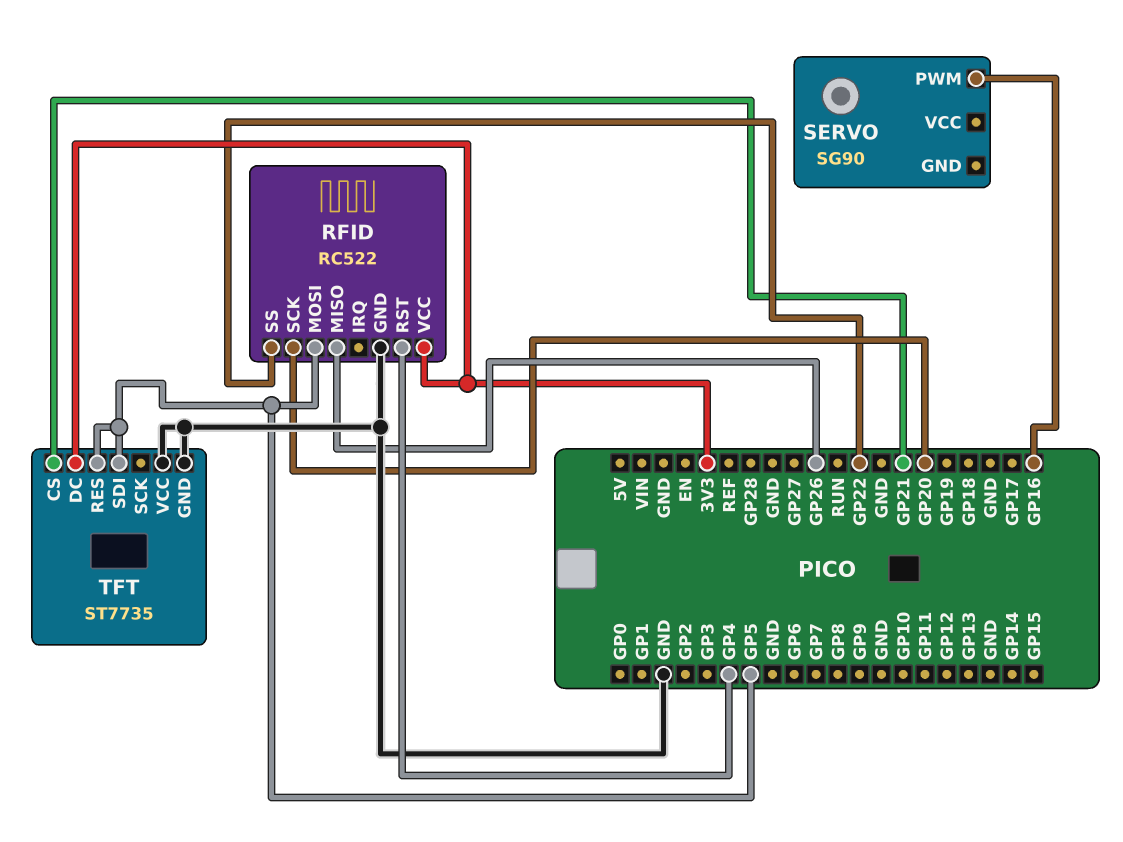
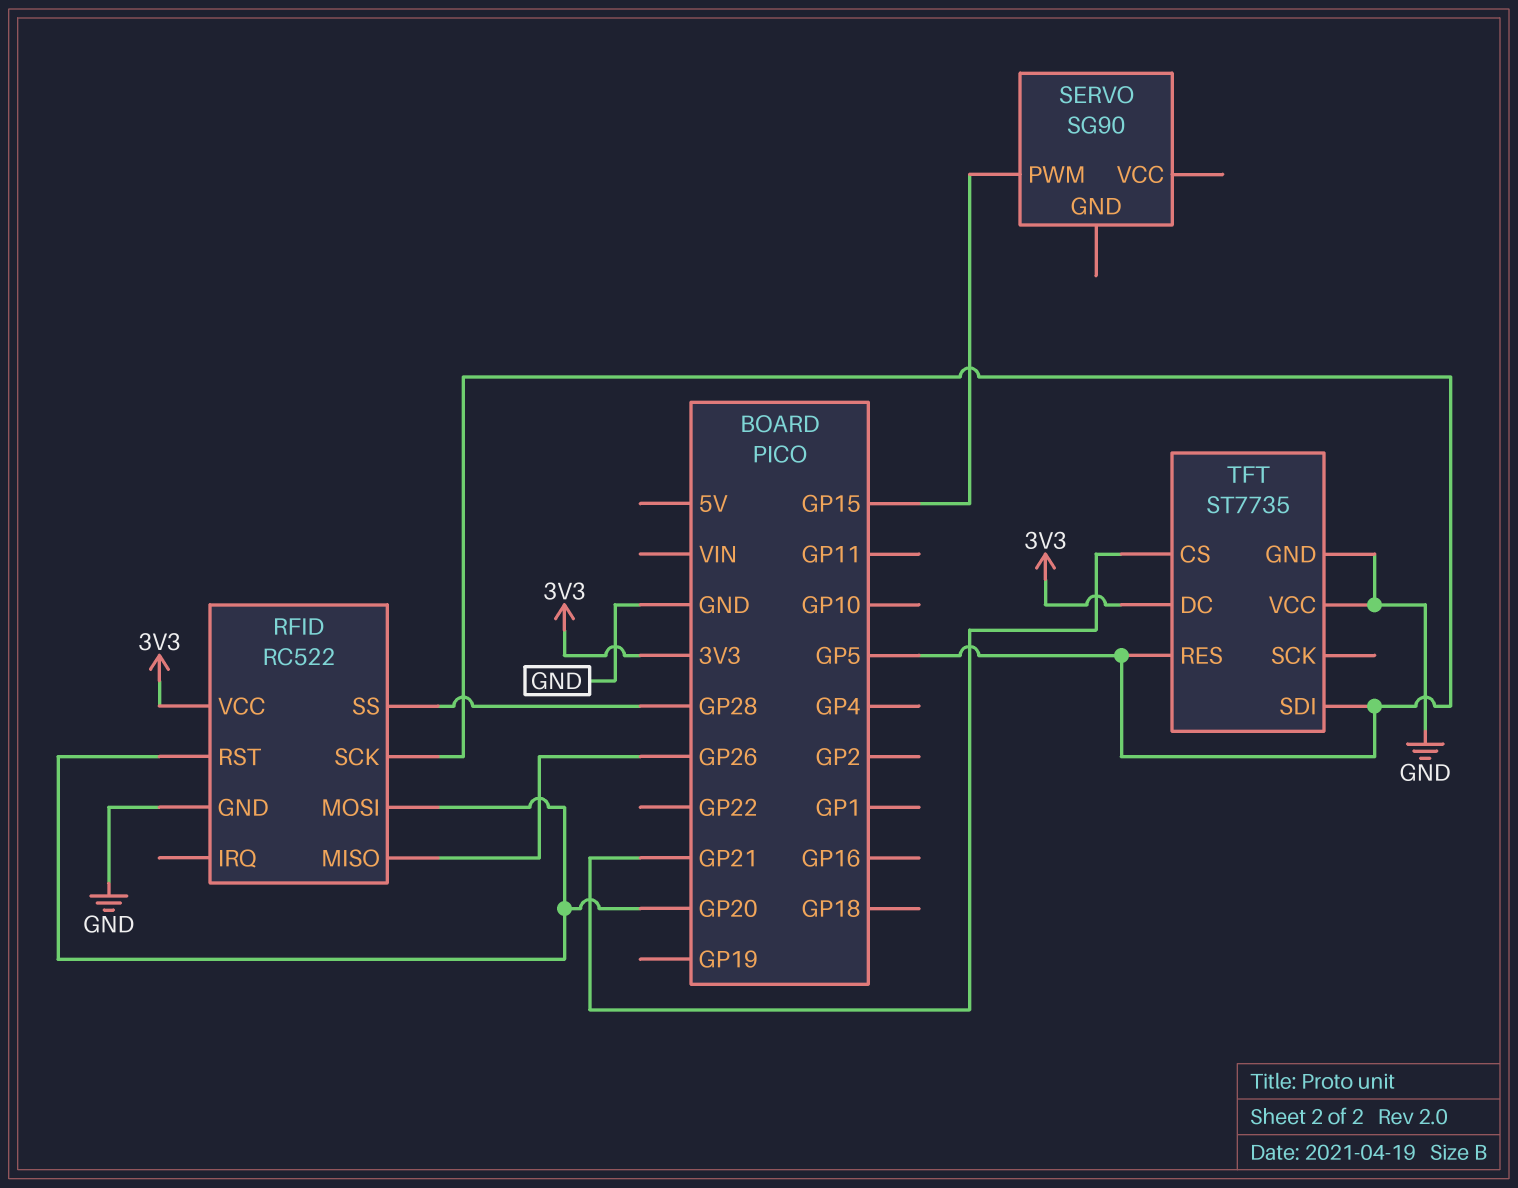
RFID pin MOSI: GP5 -> GP20
RFID pin RST: GP4 -> GP20
RFID pin SCK: GP20 -> GP5
RFID pin SS: GP22 -> GP28
SERVO pin PWM: GP16 -> GP15

